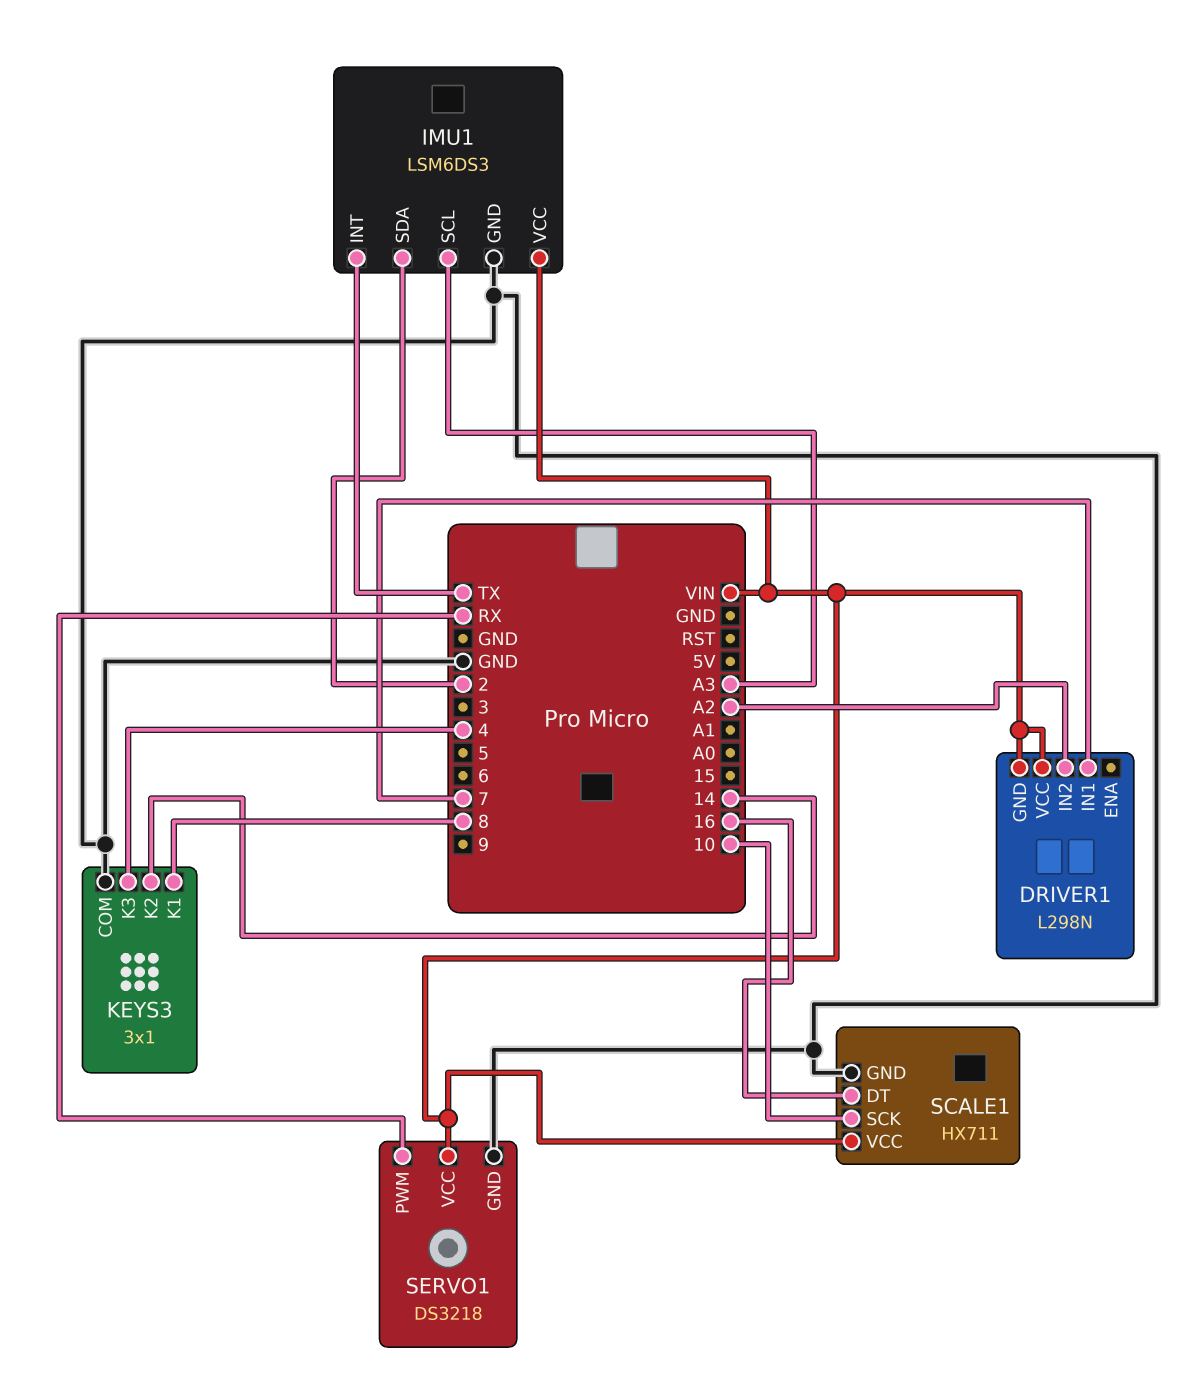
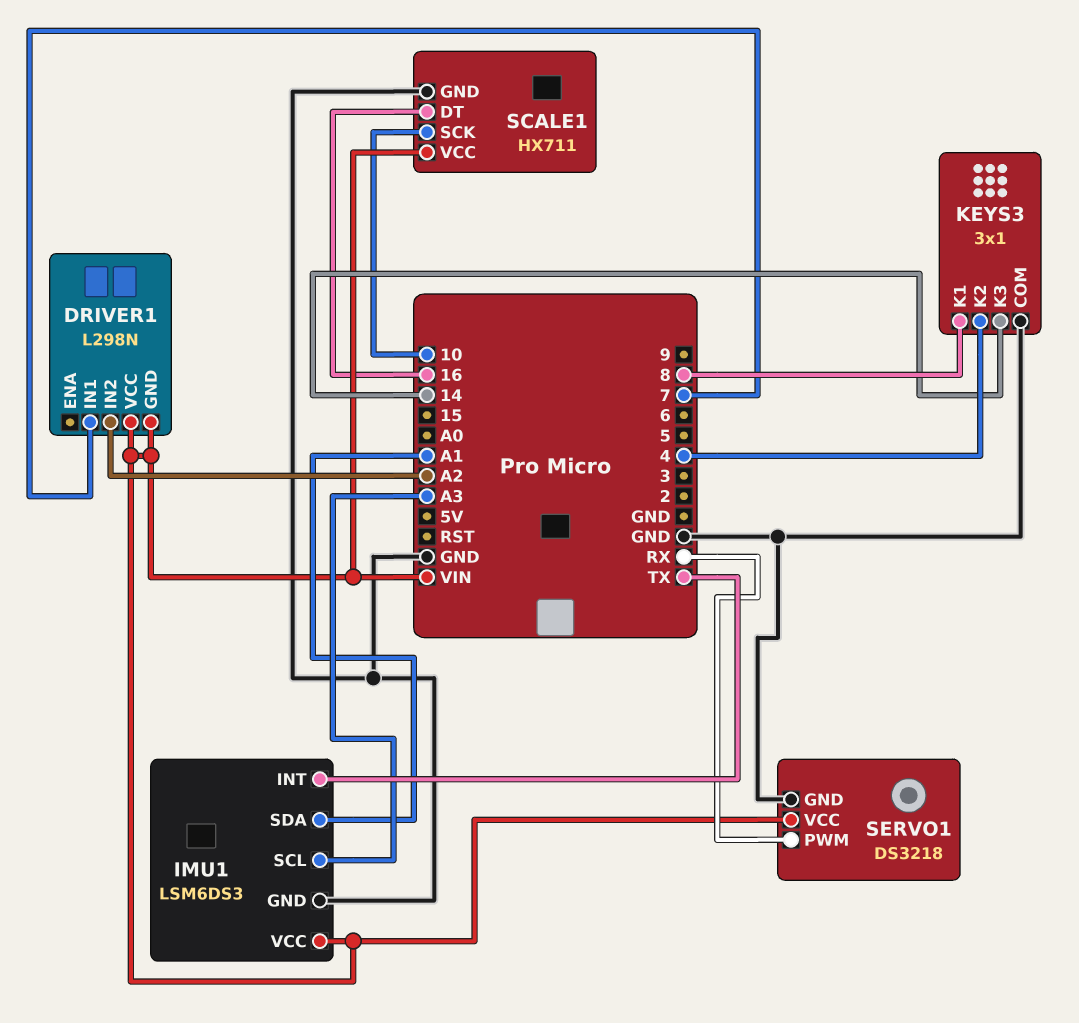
IMU1 pin SDA: 2 -> A1
KEYS3 pin K2: 14 -> 4
KEYS3 pin K3: 4 -> 14

